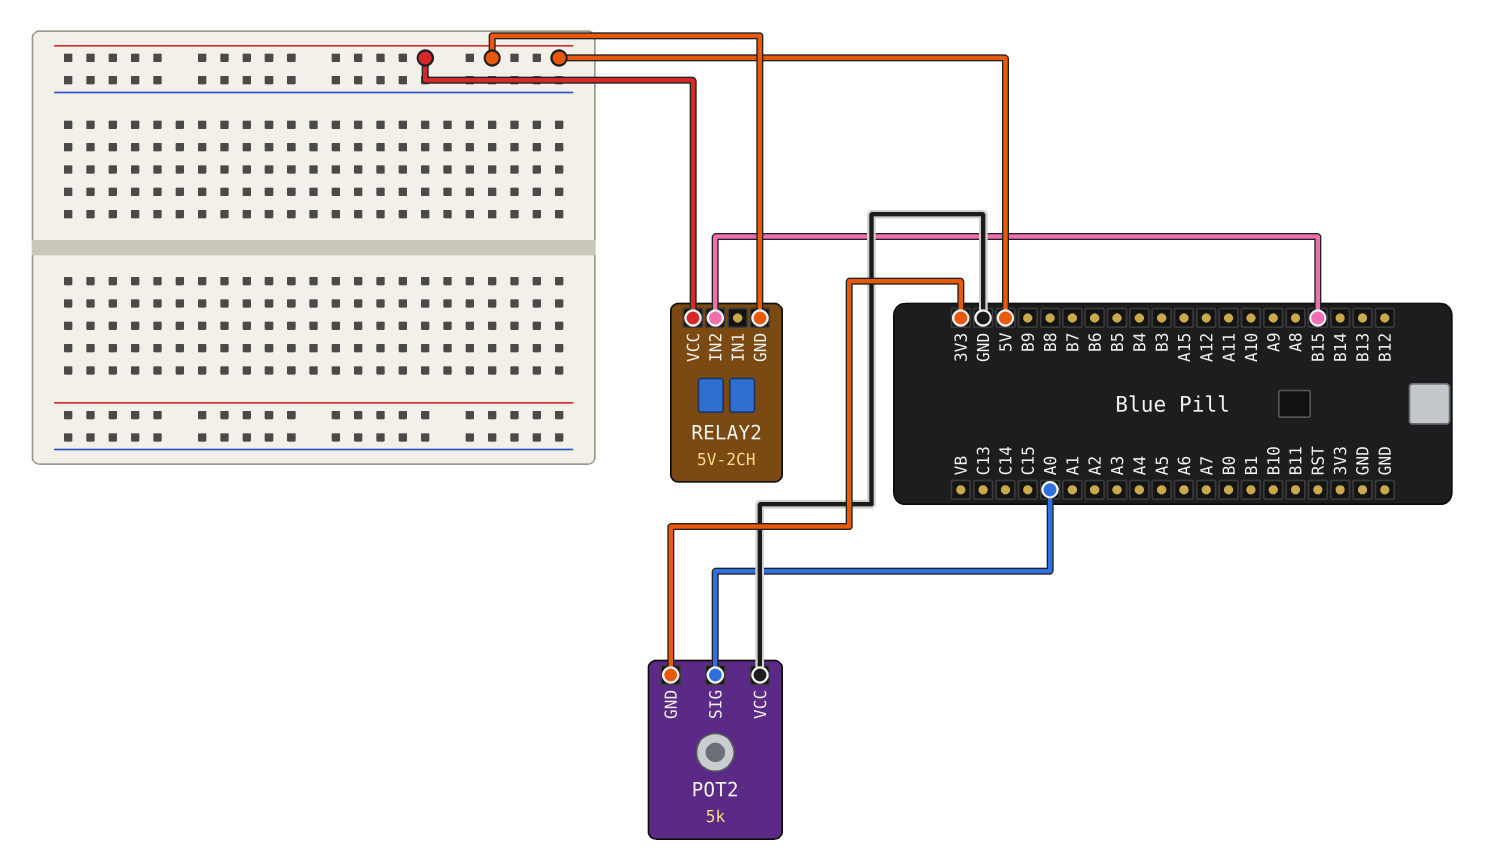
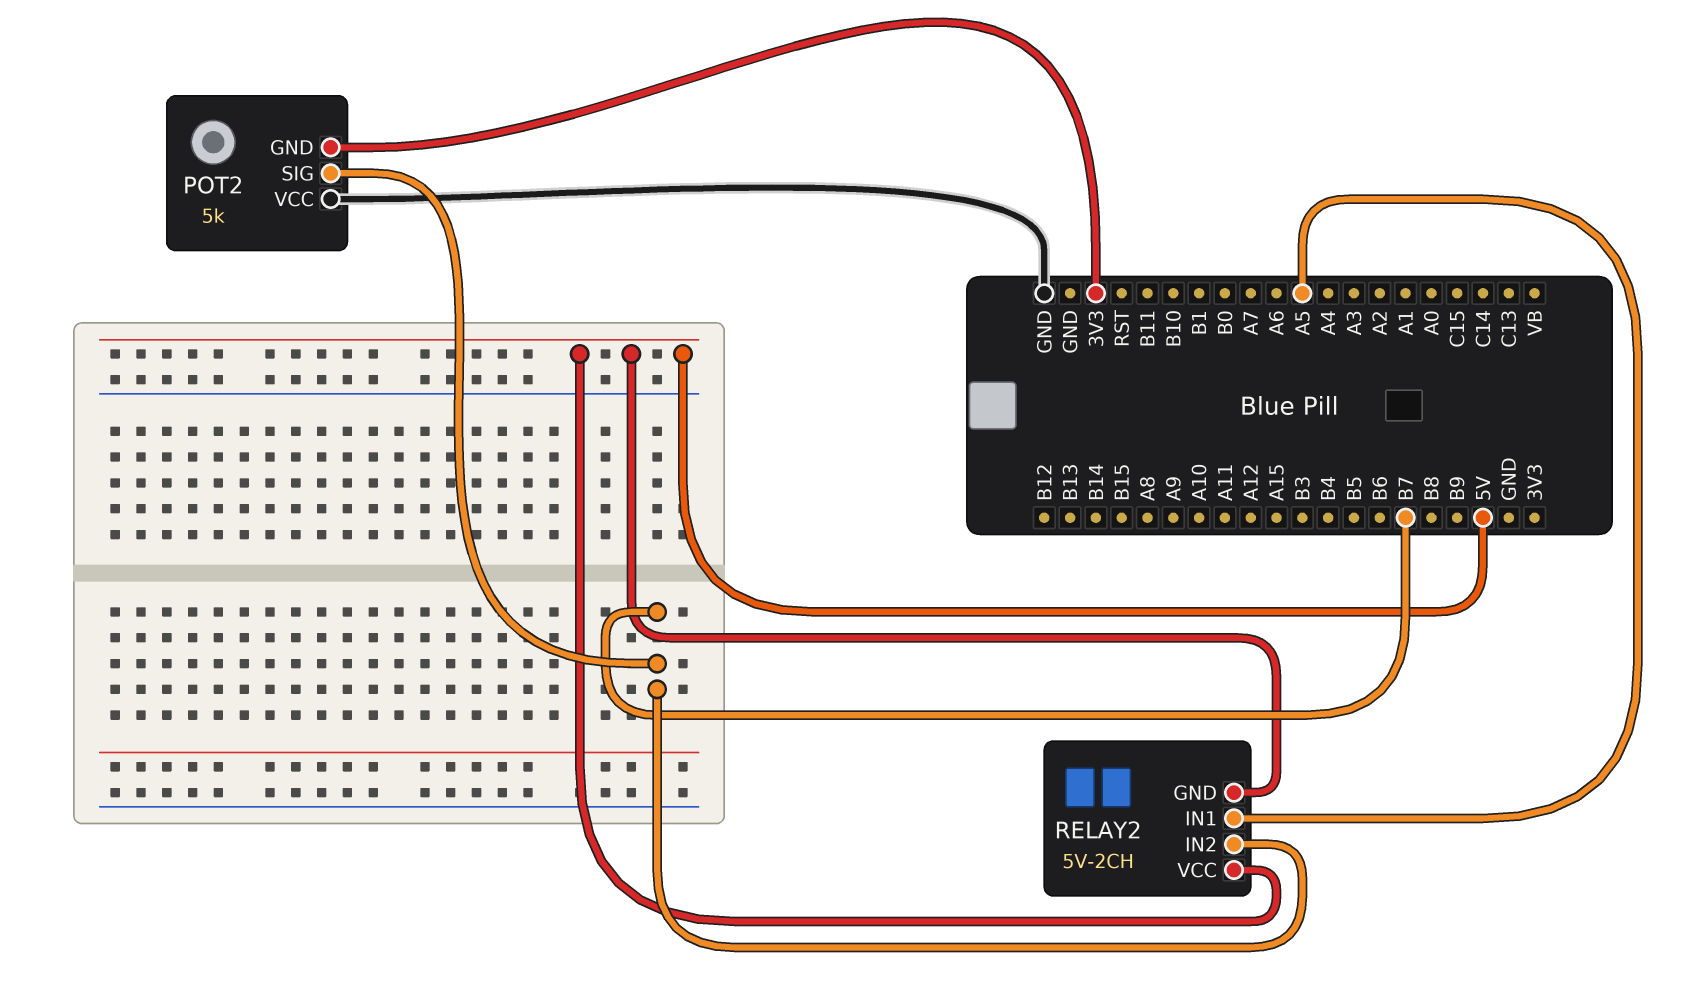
POT2 pin SIG: A0 -> B7
RELAY2 pin IN1: none -> A5
RELAY2 pin IN2: B15 -> B7

